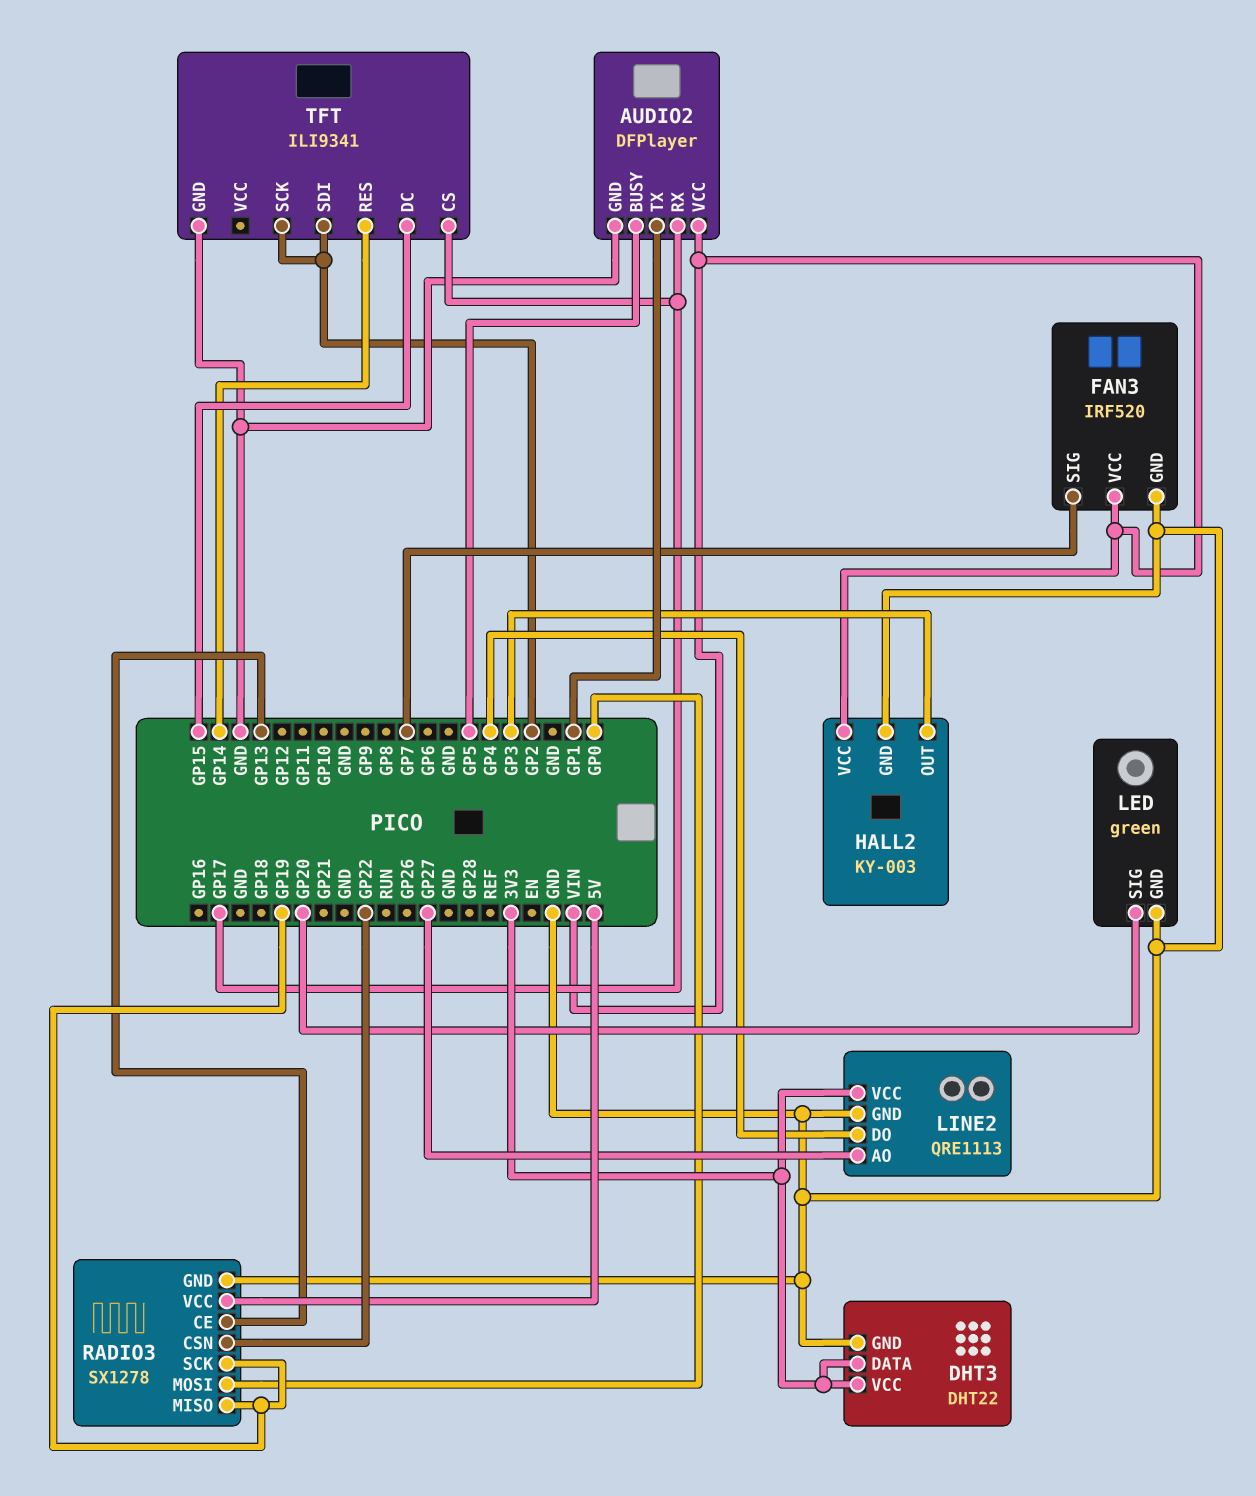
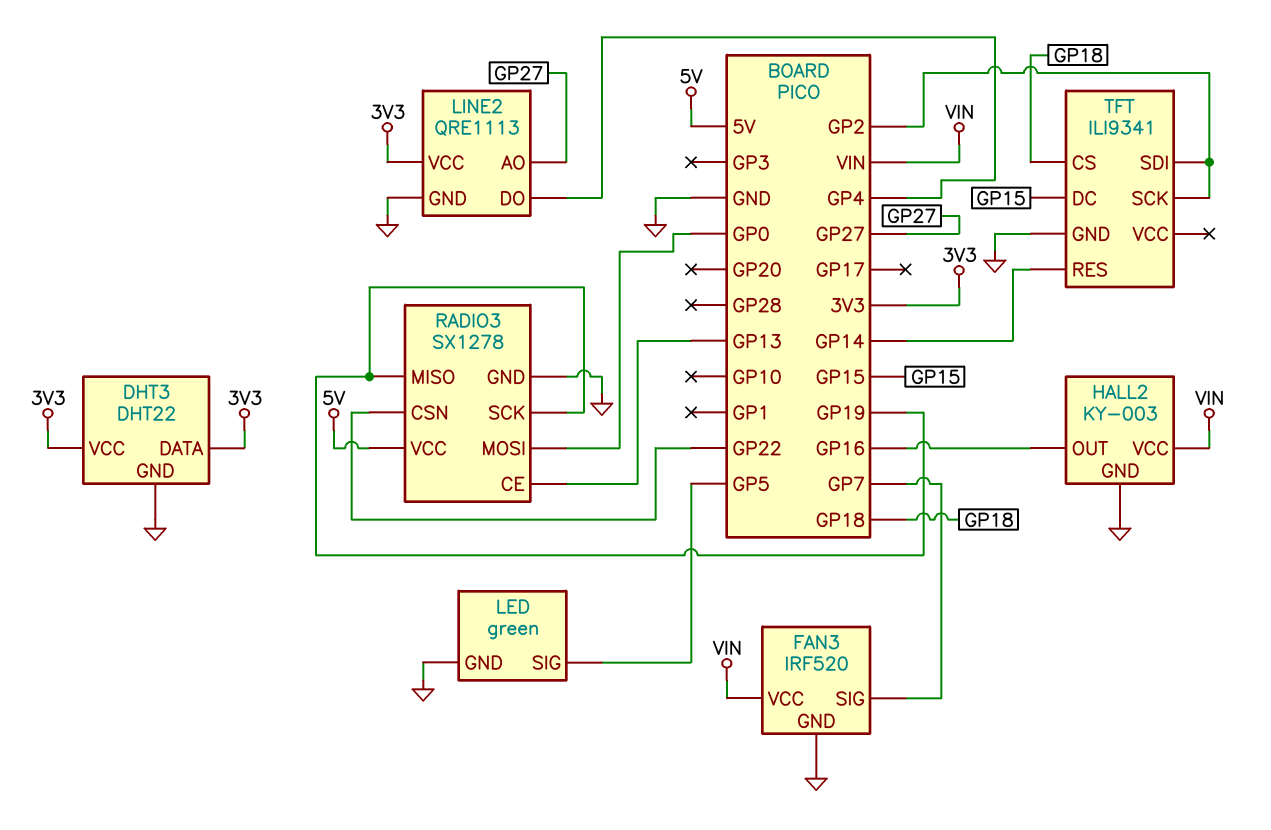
AUDIO2: DFPlayer -> none
AUDIO2 pin BUSY: GP5 -> none
AUDIO2 pin GND: GND -> none
AUDIO2 pin RX: GP17 -> none
AUDIO2 pin TX: GP1 -> none
AUDIO2 pin VCC: VIN -> none
HALL2 pin OUT: GP3 -> GP16
LED pin SIG: GP20 -> GP5
TFT pin CS: GP17 -> GP18

